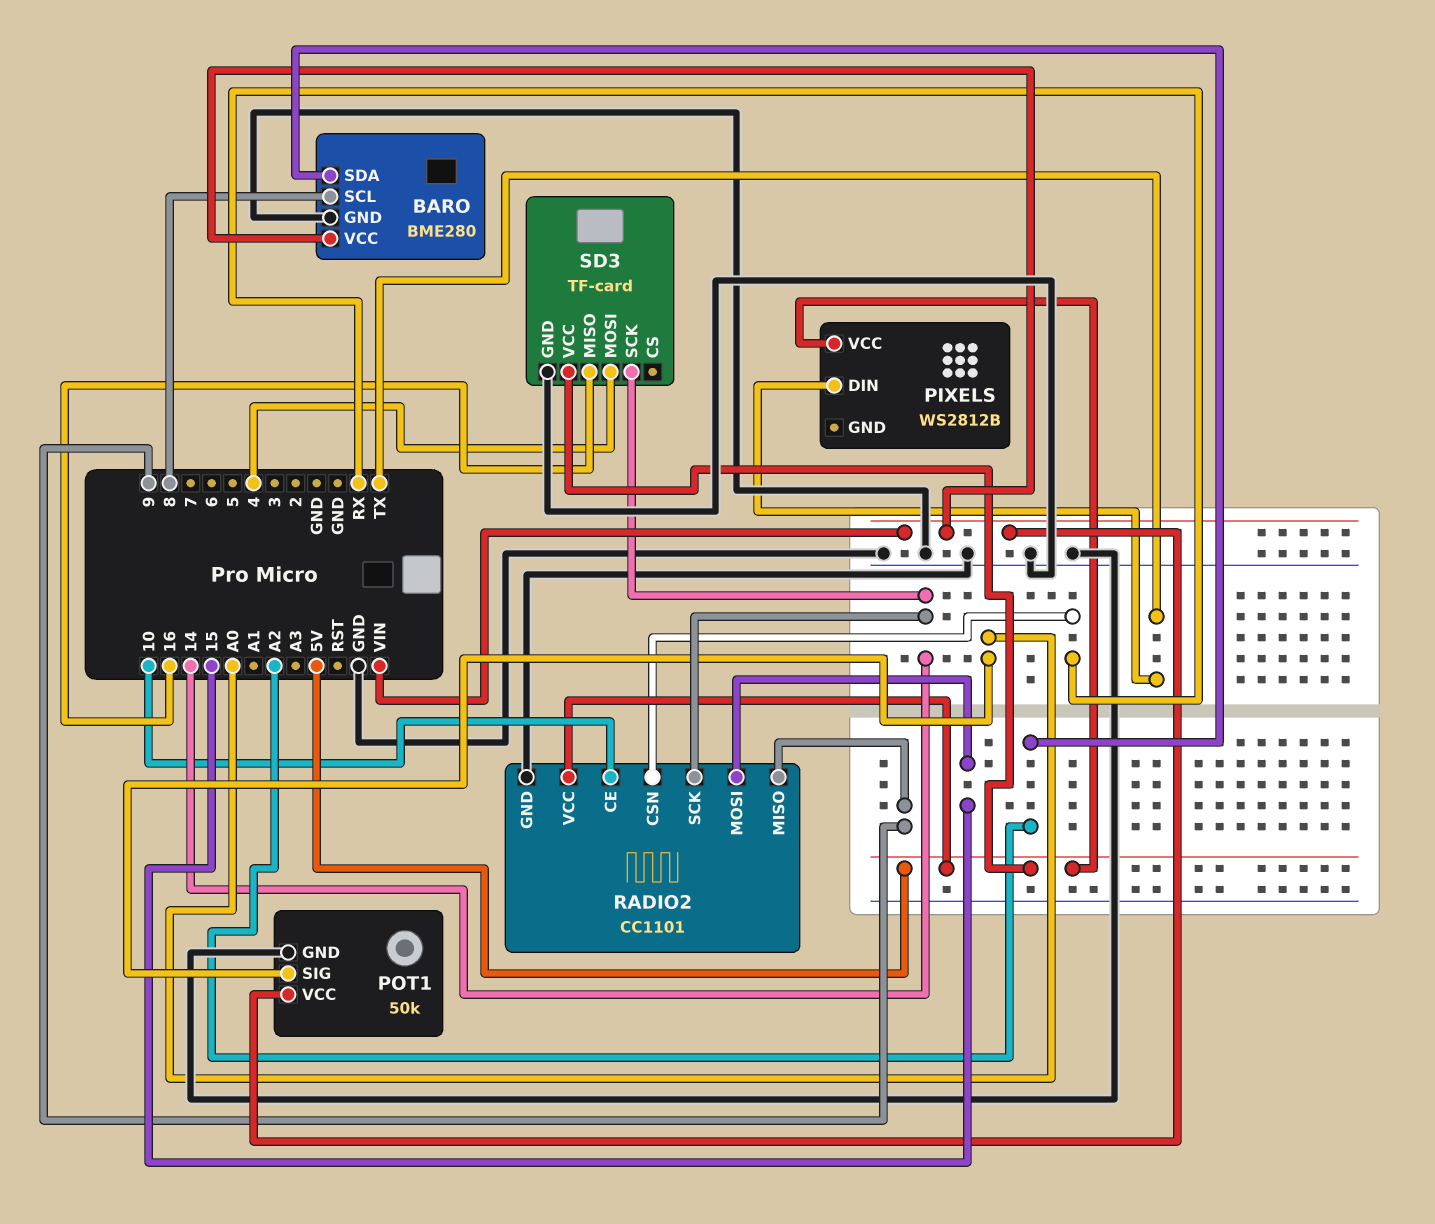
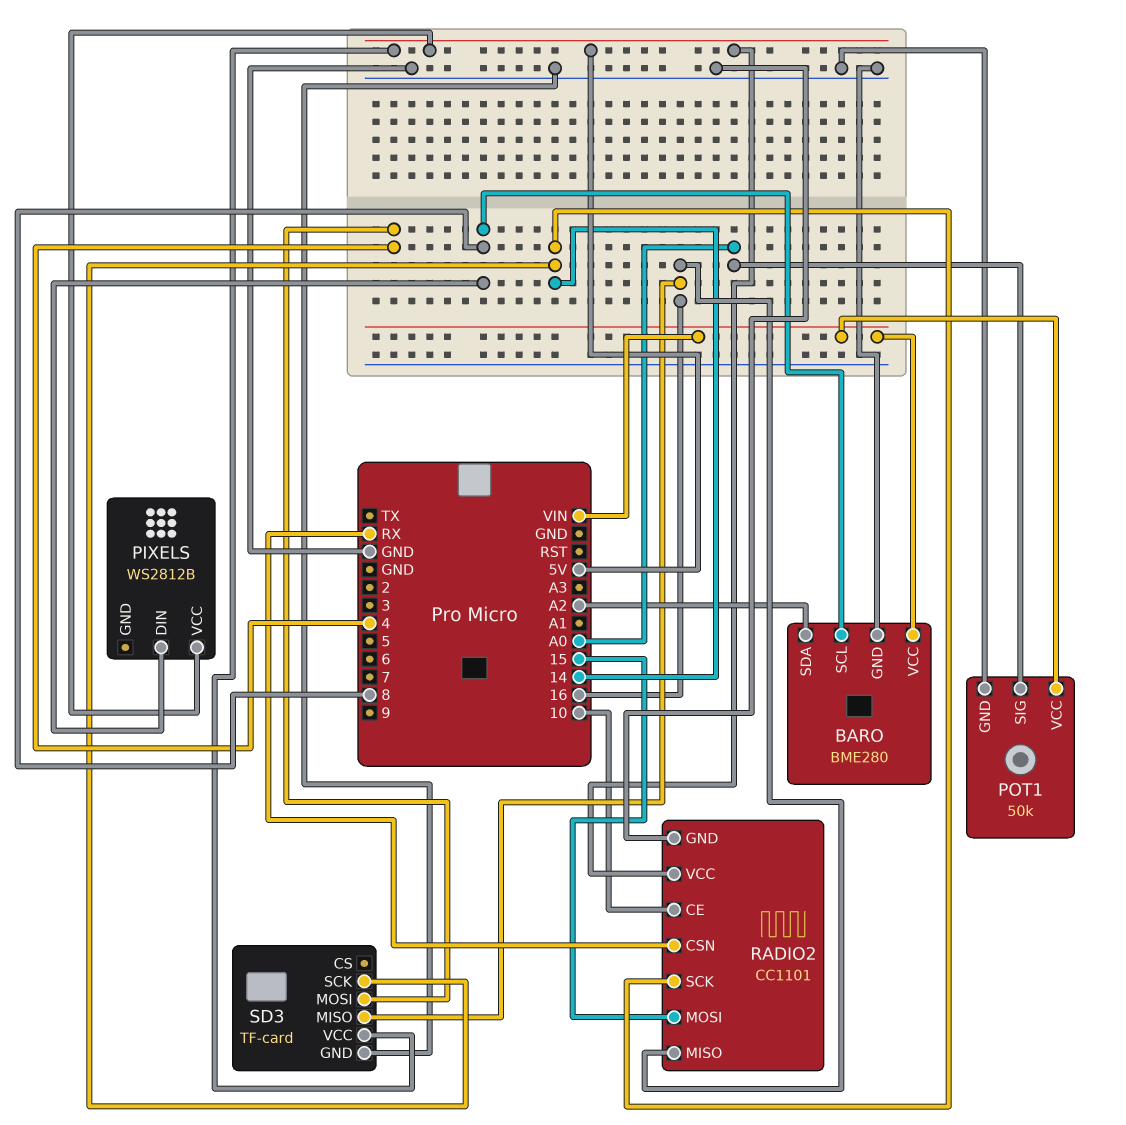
PIXELS pin DIN: TX -> 8
RADIO2 pin MISO: 9 -> 16

